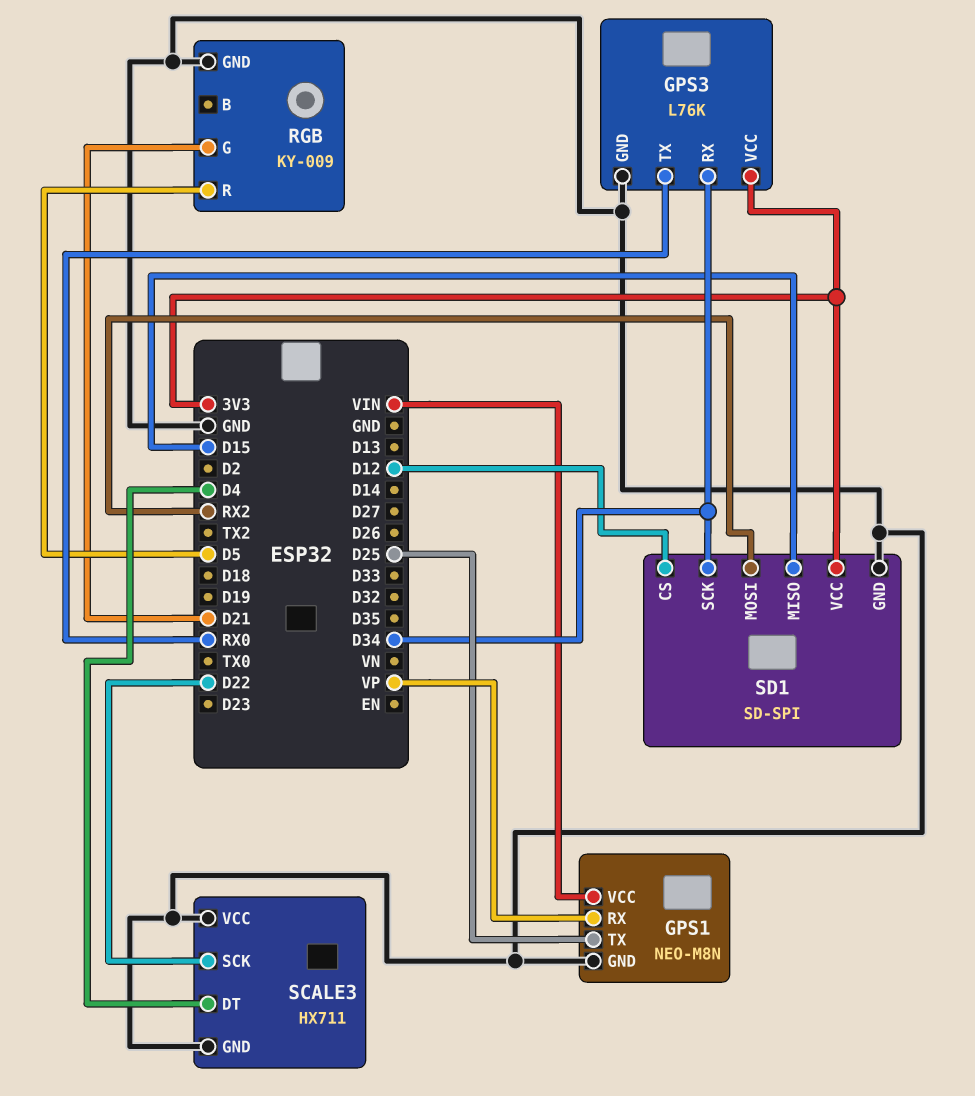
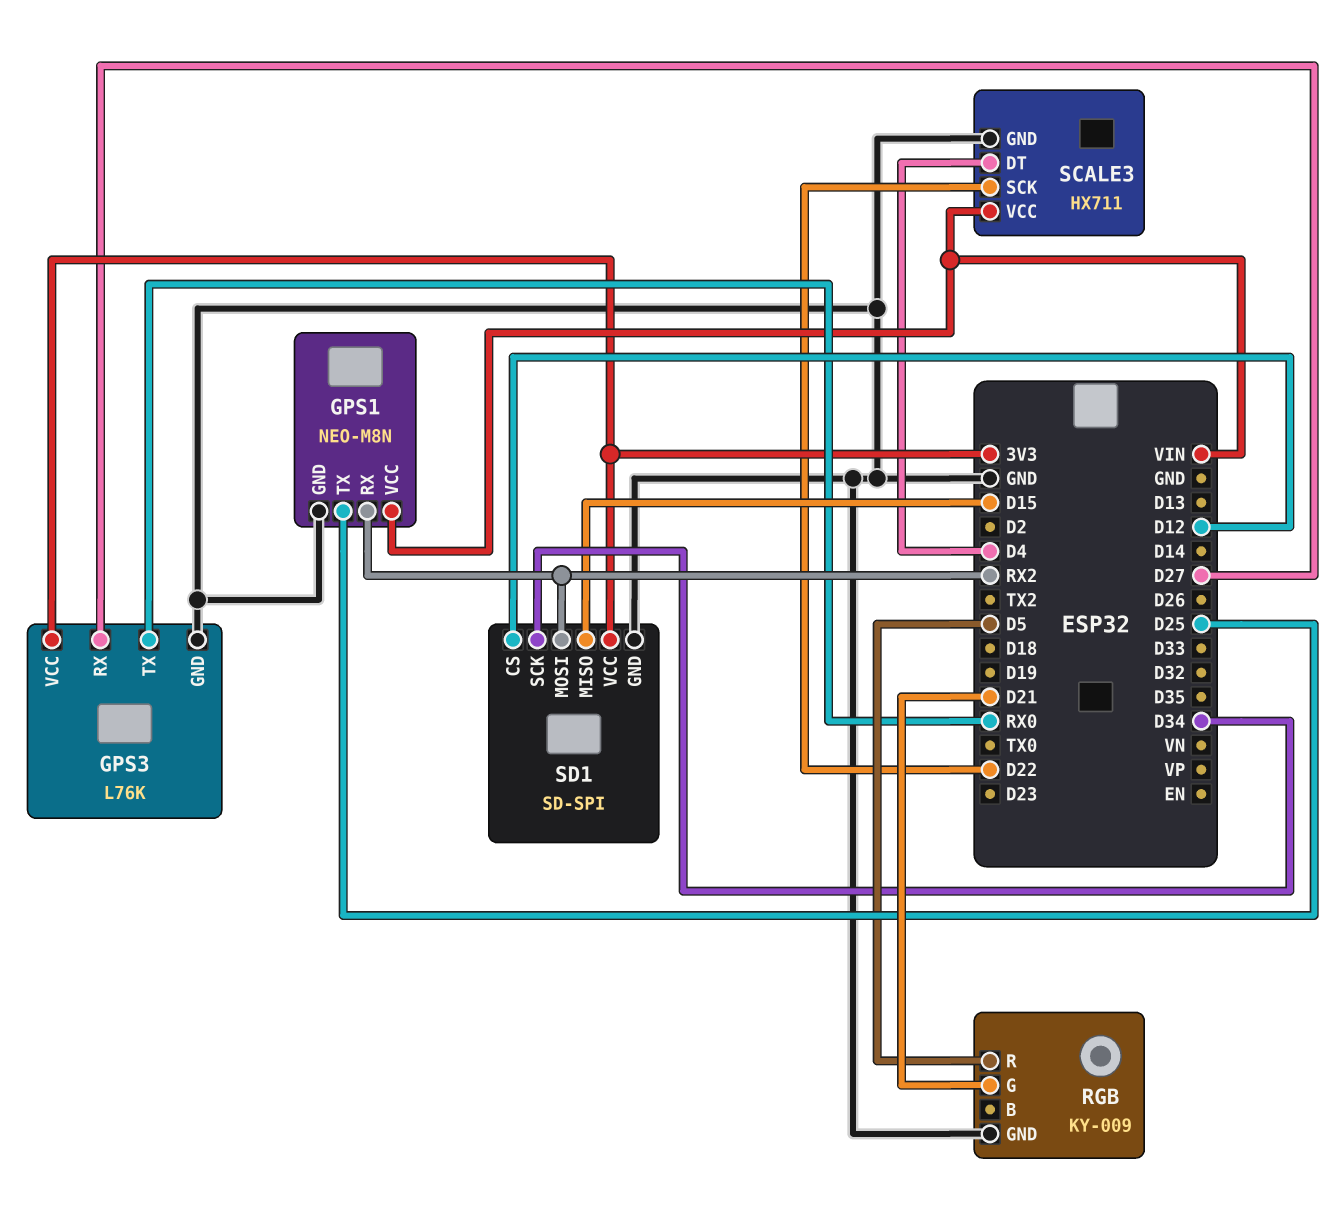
GPS1 pin RX: VP -> RX2
GPS3 pin RX: D34 -> D27
SCALE3 pin VCC: GND -> VIN

